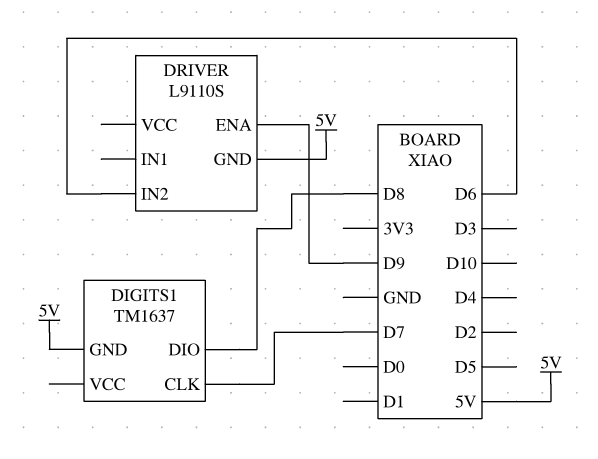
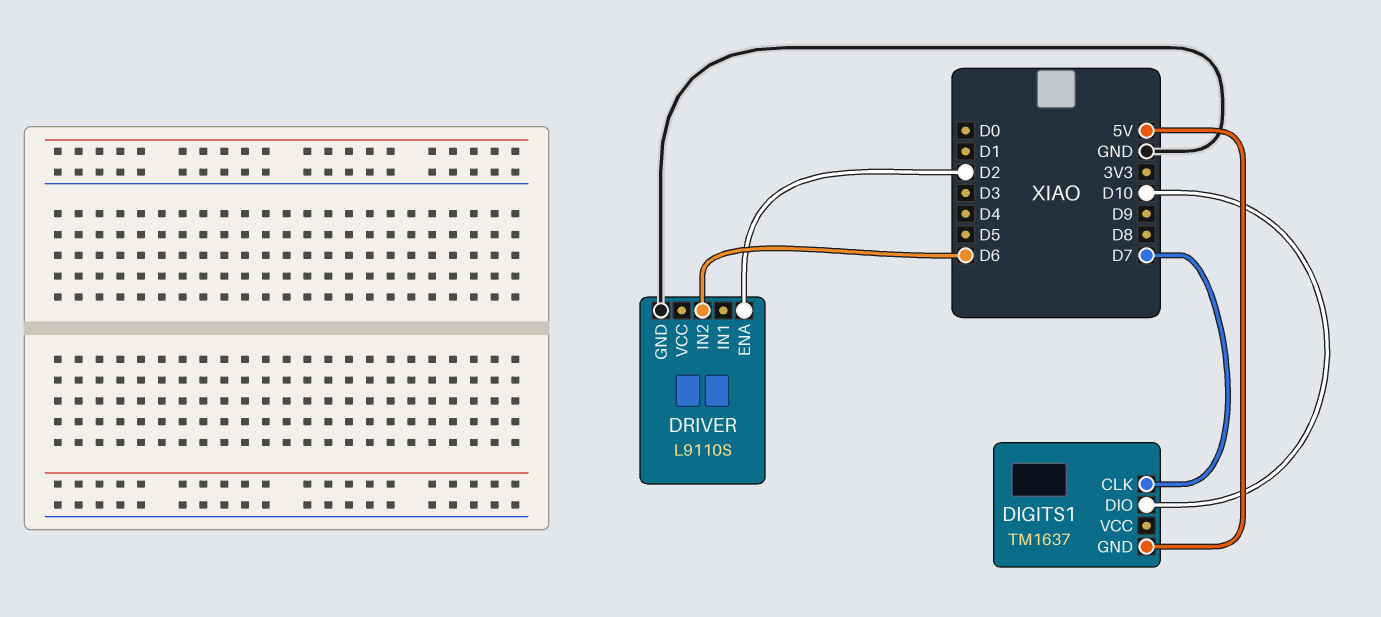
DIGITS1 pin DIO: D8 -> D10
DRIVER pin ENA: D9 -> D2
DRIVER pin GND: 5V -> GND

